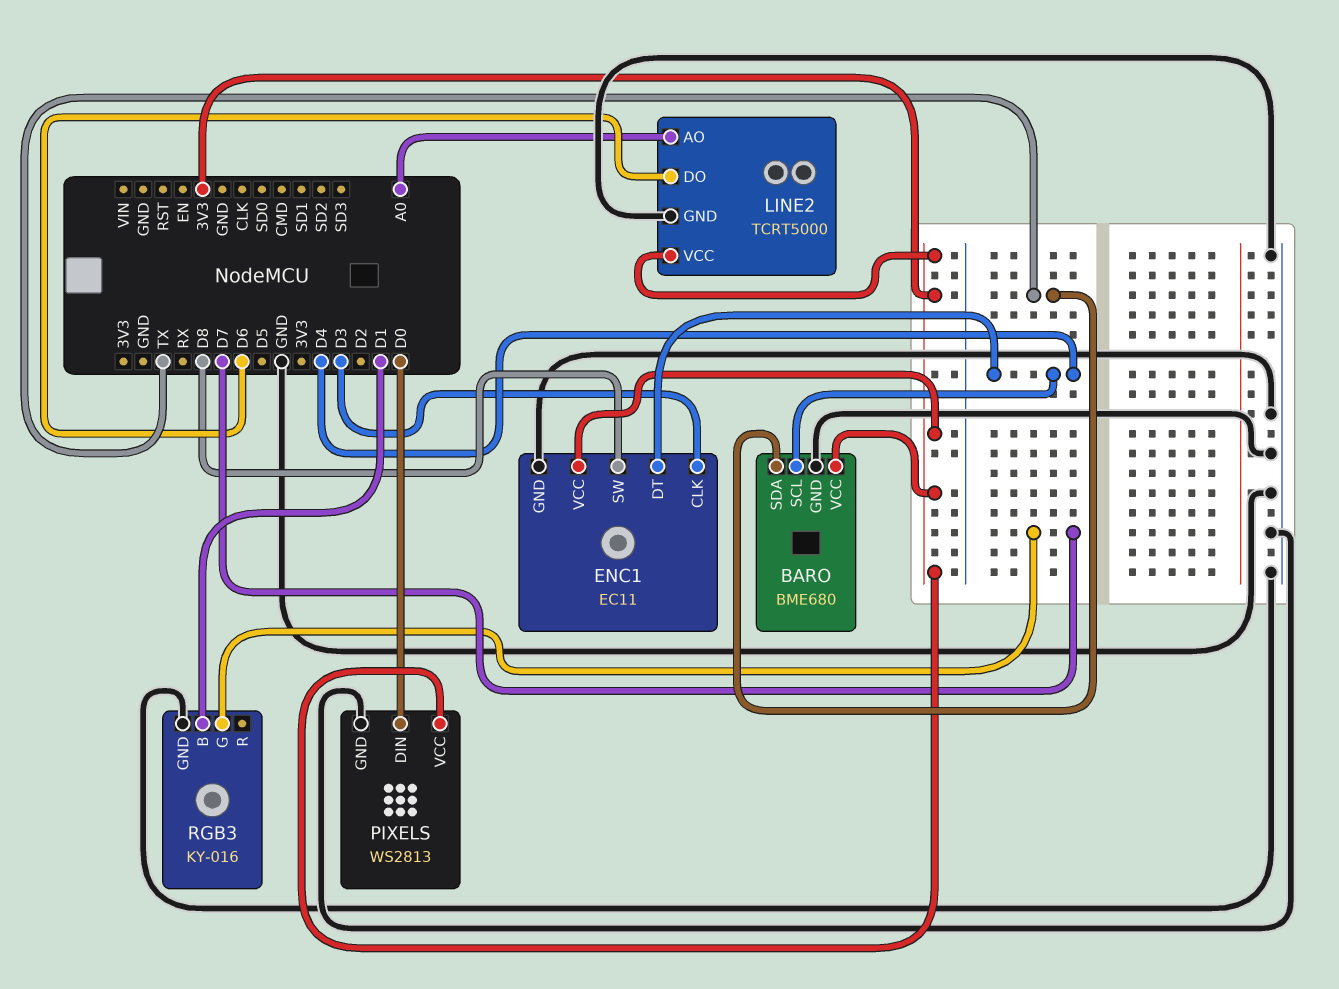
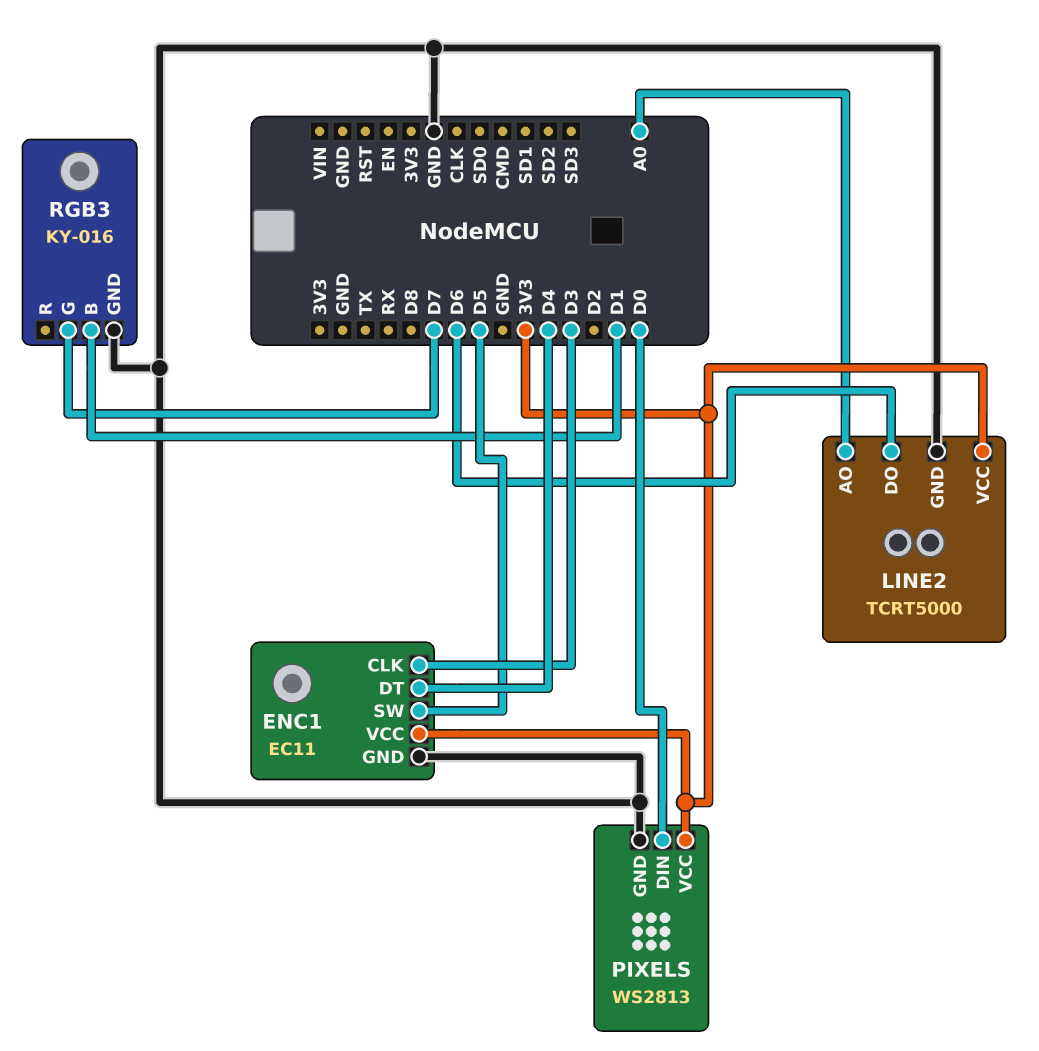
BARO: BME680 -> none
BARO pin GND: GND -> none
BARO pin SCL: D4 -> none
BARO pin SDA: TX -> none
BARO pin VCC: 3V3 -> none
ENC1 pin SW: D8 -> D5

